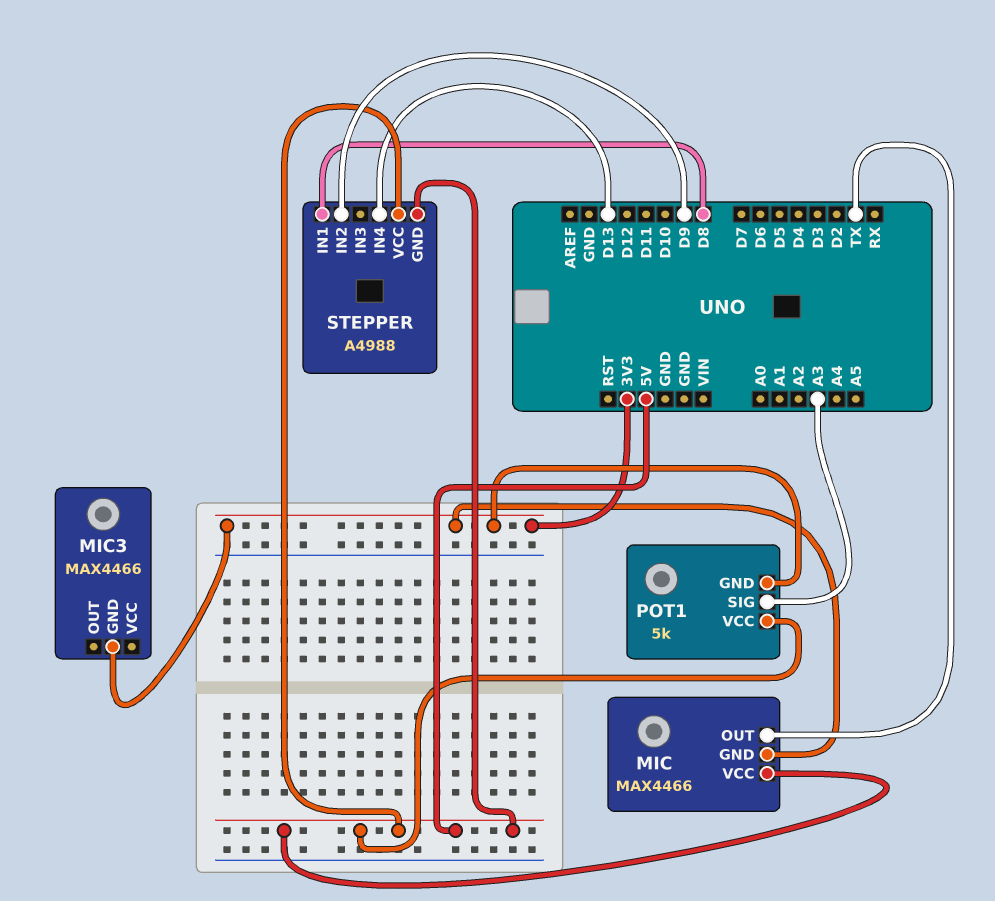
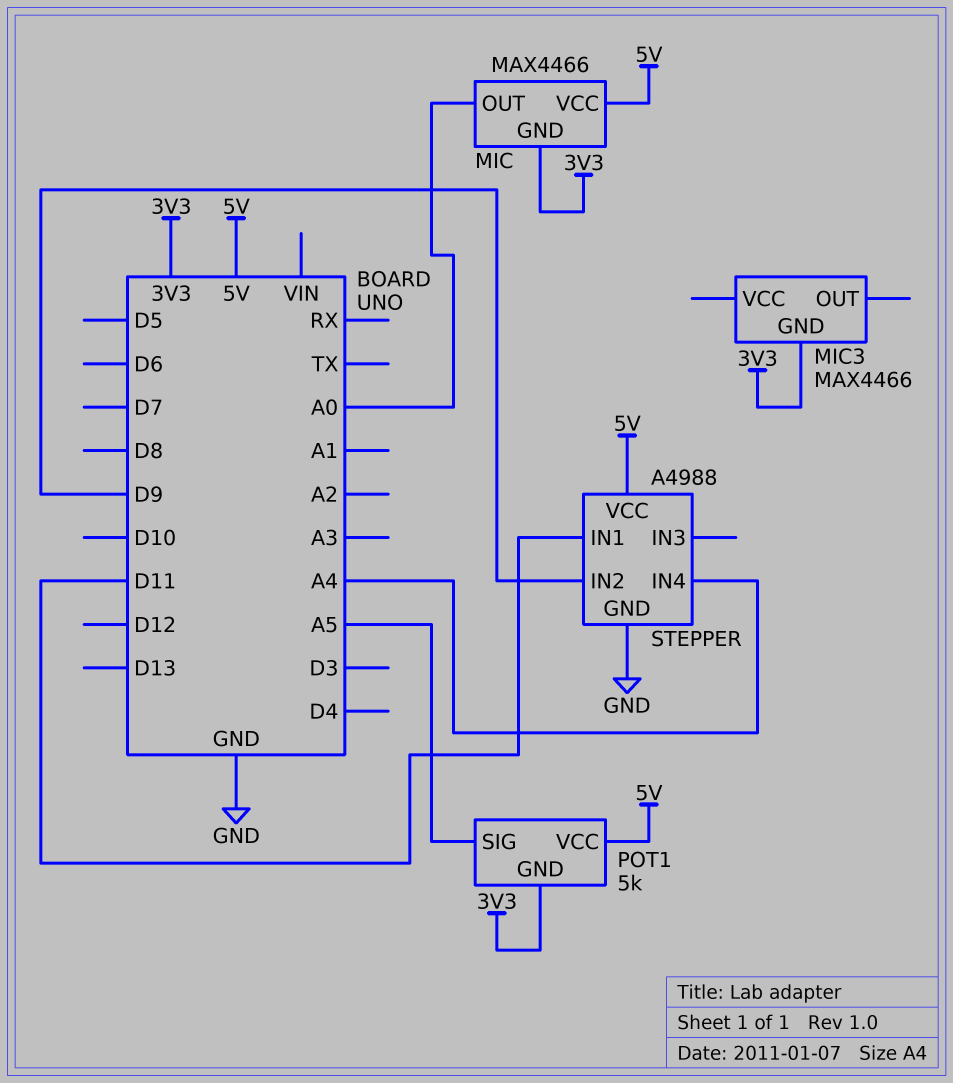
MIC pin OUT: TX -> A0
POT1 pin SIG: A3 -> A5
STEPPER pin GND: 5V -> GND
STEPPER pin IN1: D8 -> D11
STEPPER pin IN4: D13 -> A4

